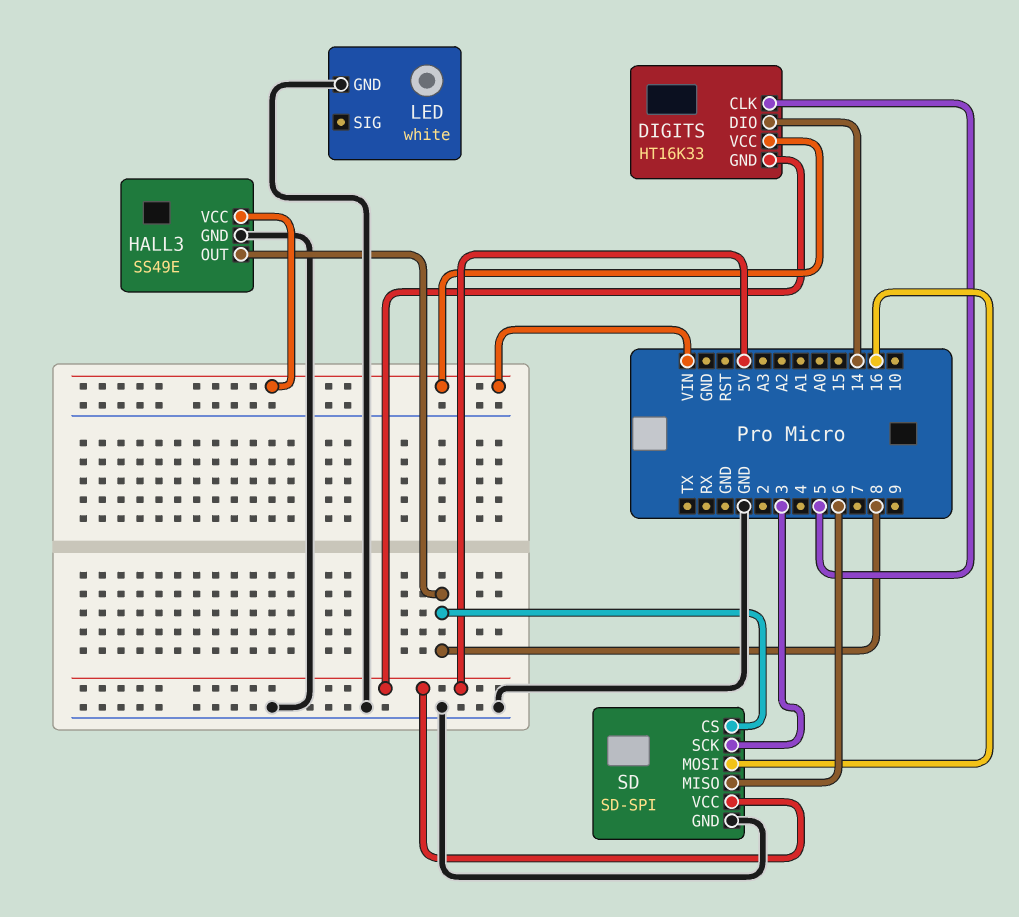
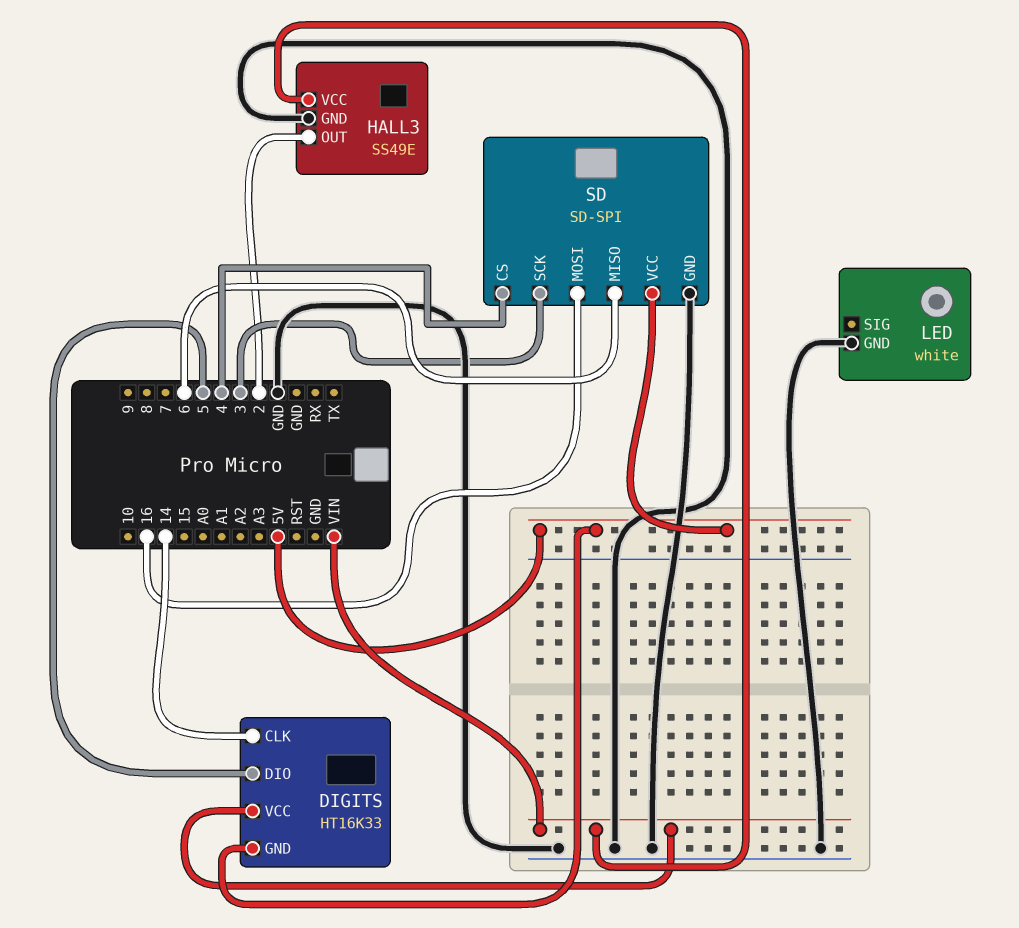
DIGITS pin CLK: 5 -> 14
DIGITS pin DIO: 14 -> 5
HALL3 pin OUT: 8 -> 2
SD pin CS: 8 -> 4

